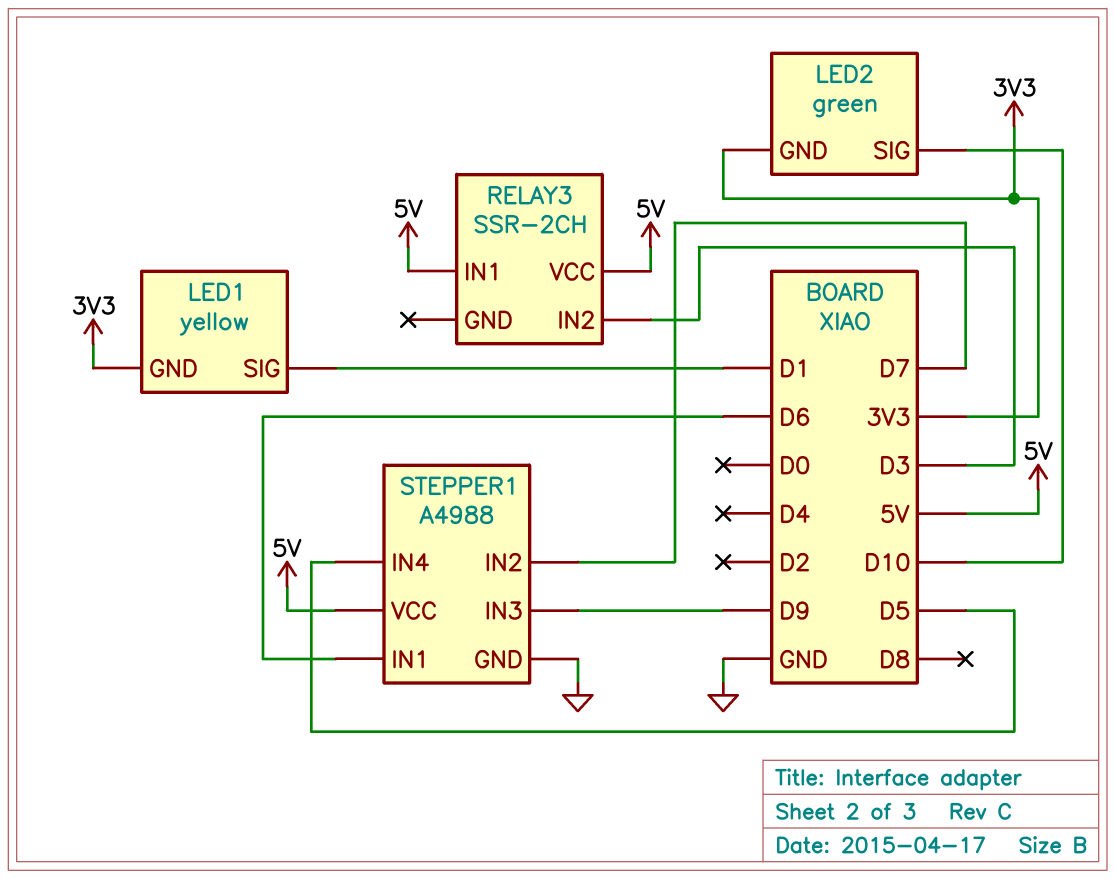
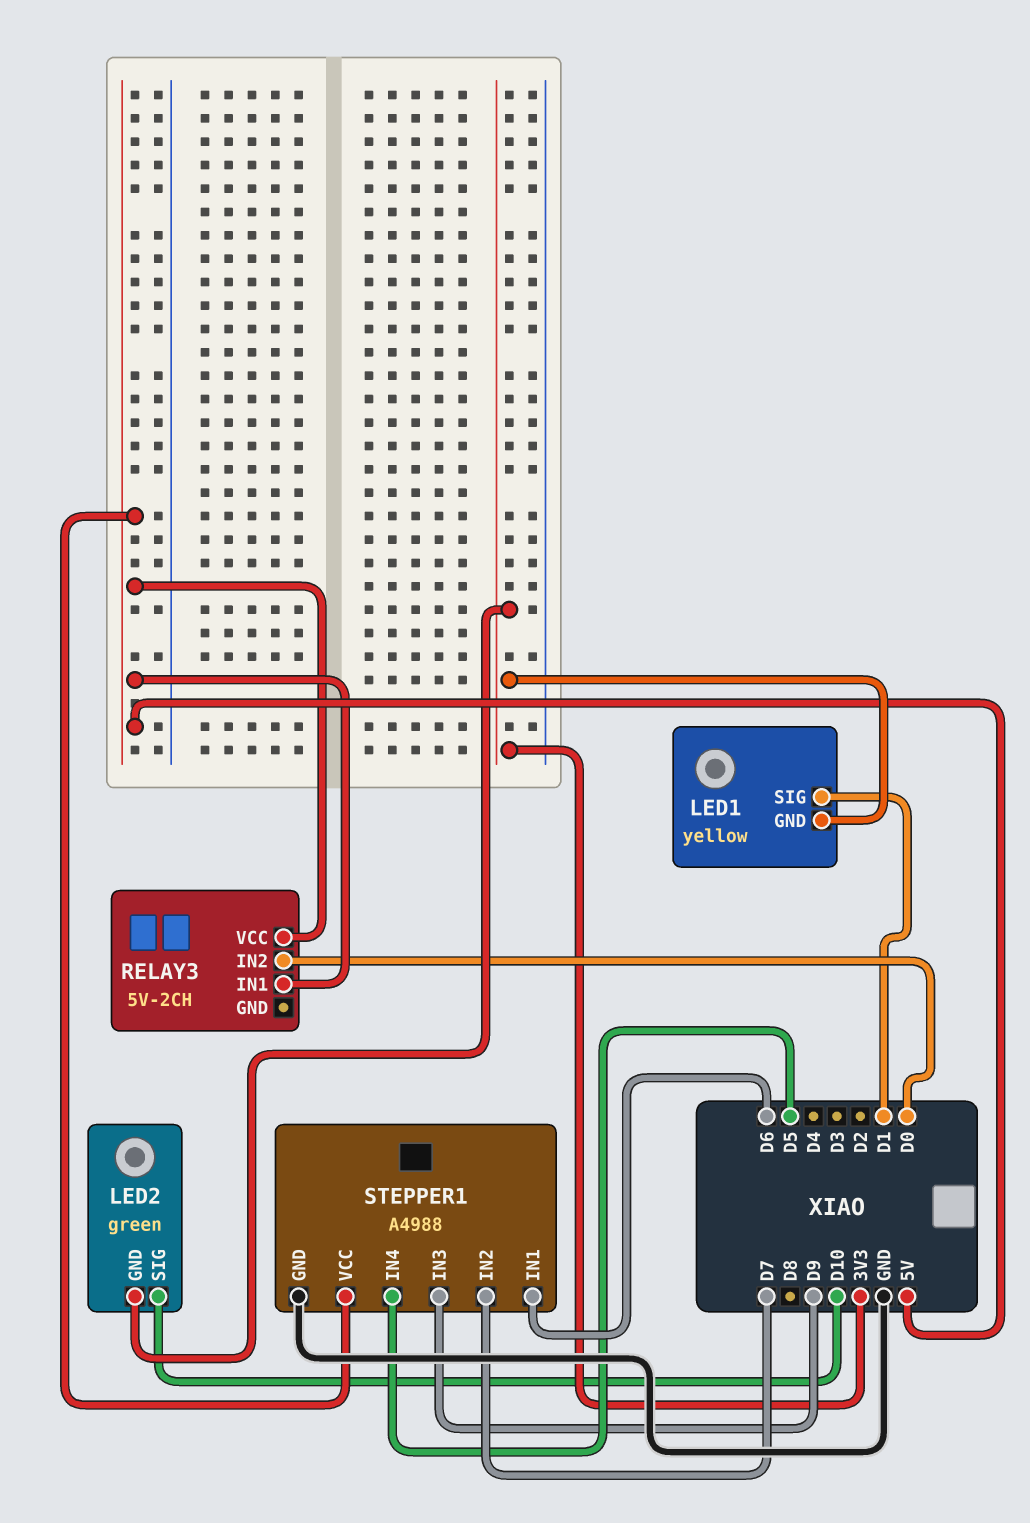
RELAY3: SSR-2CH -> 5V-2CH
RELAY3 pin IN2: D3 -> D0

